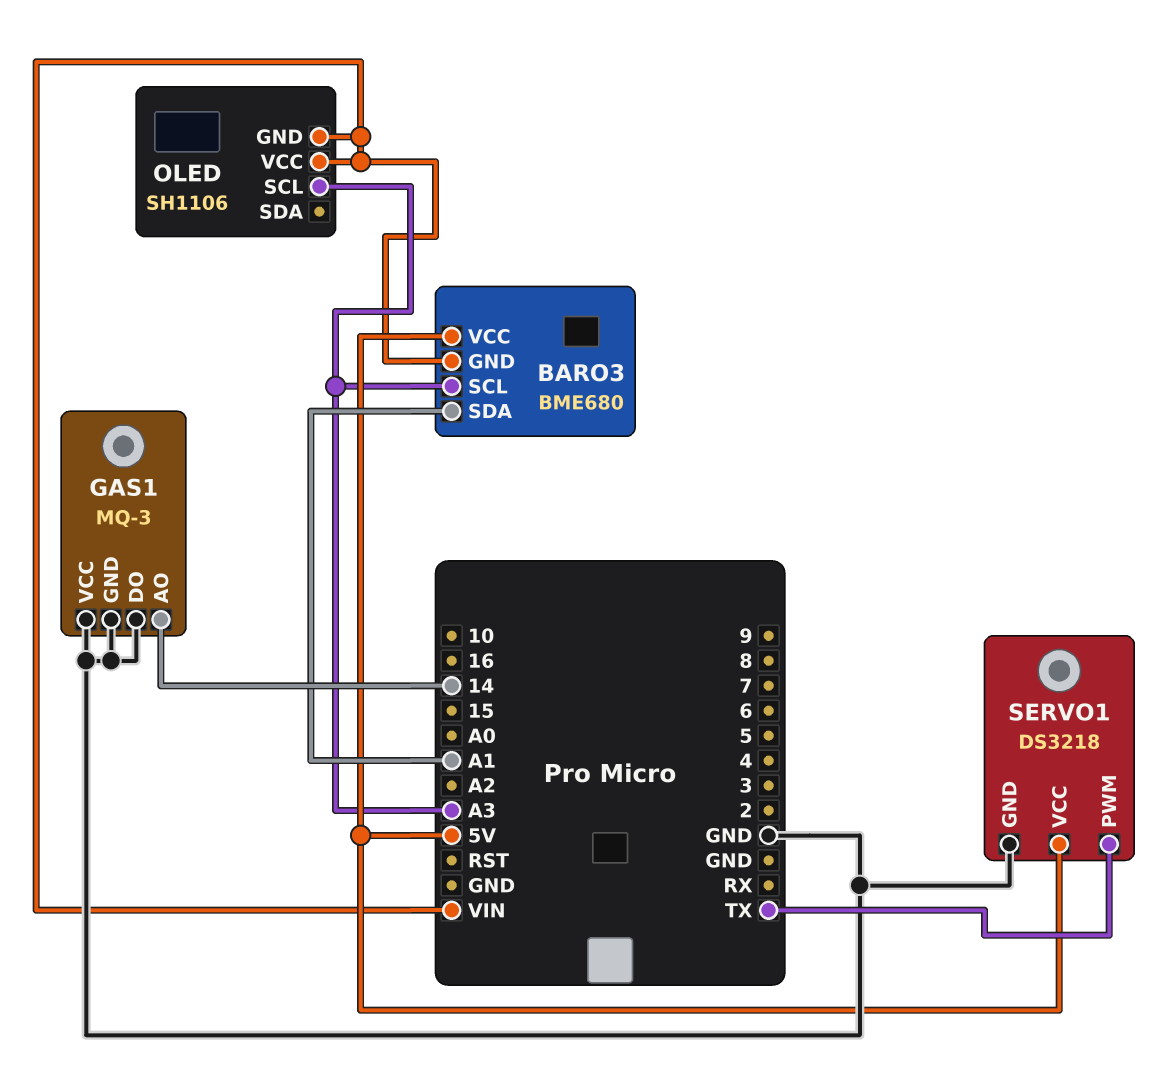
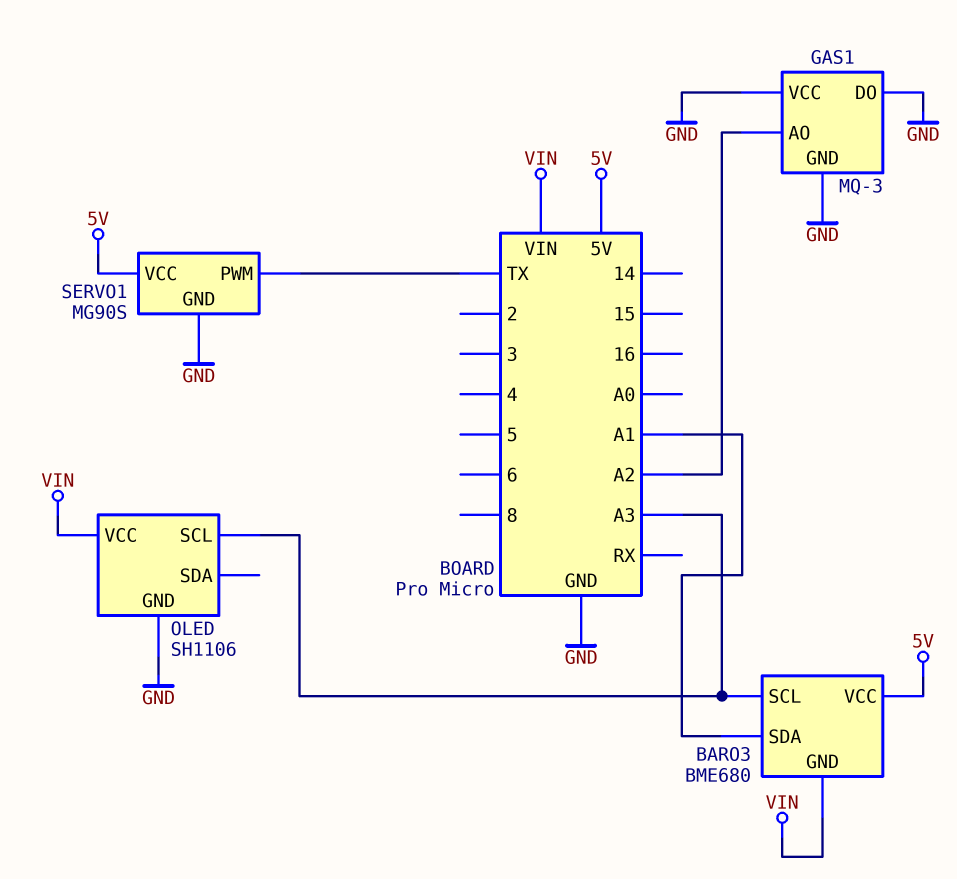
GAS1 pin AO: 14 -> A2
OLED pin GND: VIN -> GND
SERVO1: DS3218 -> MG90S

